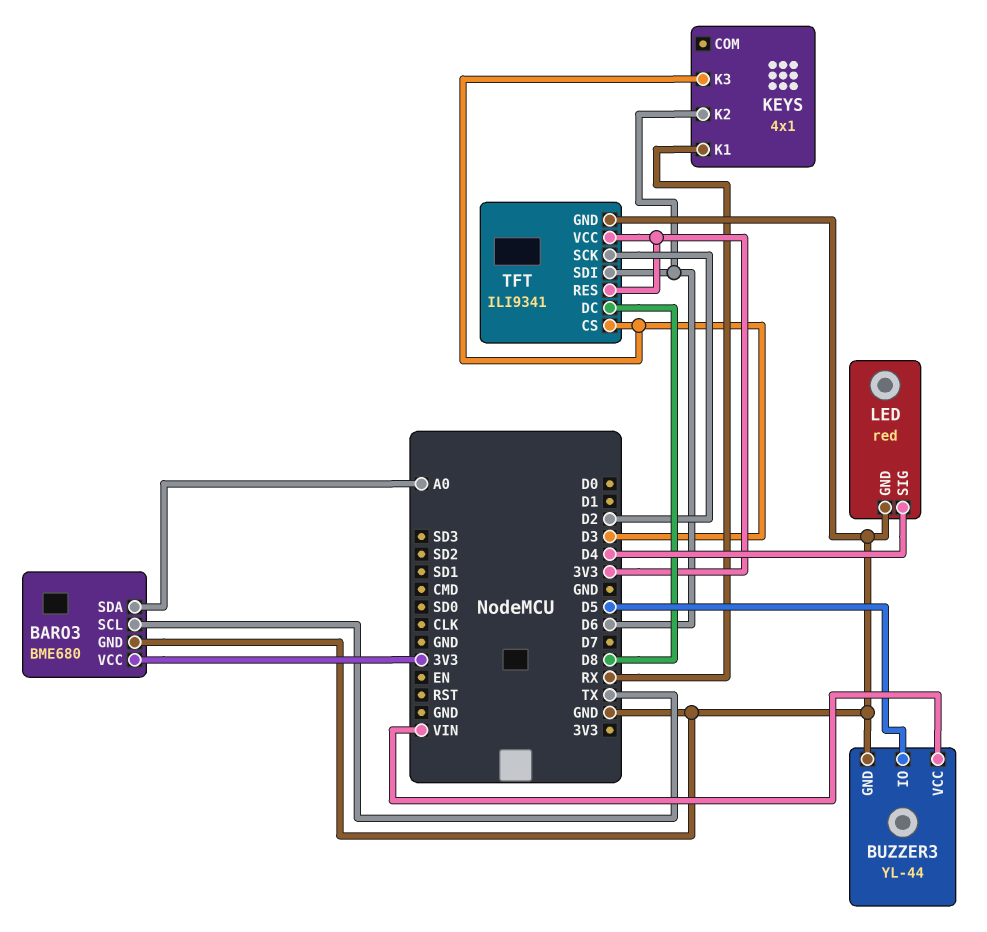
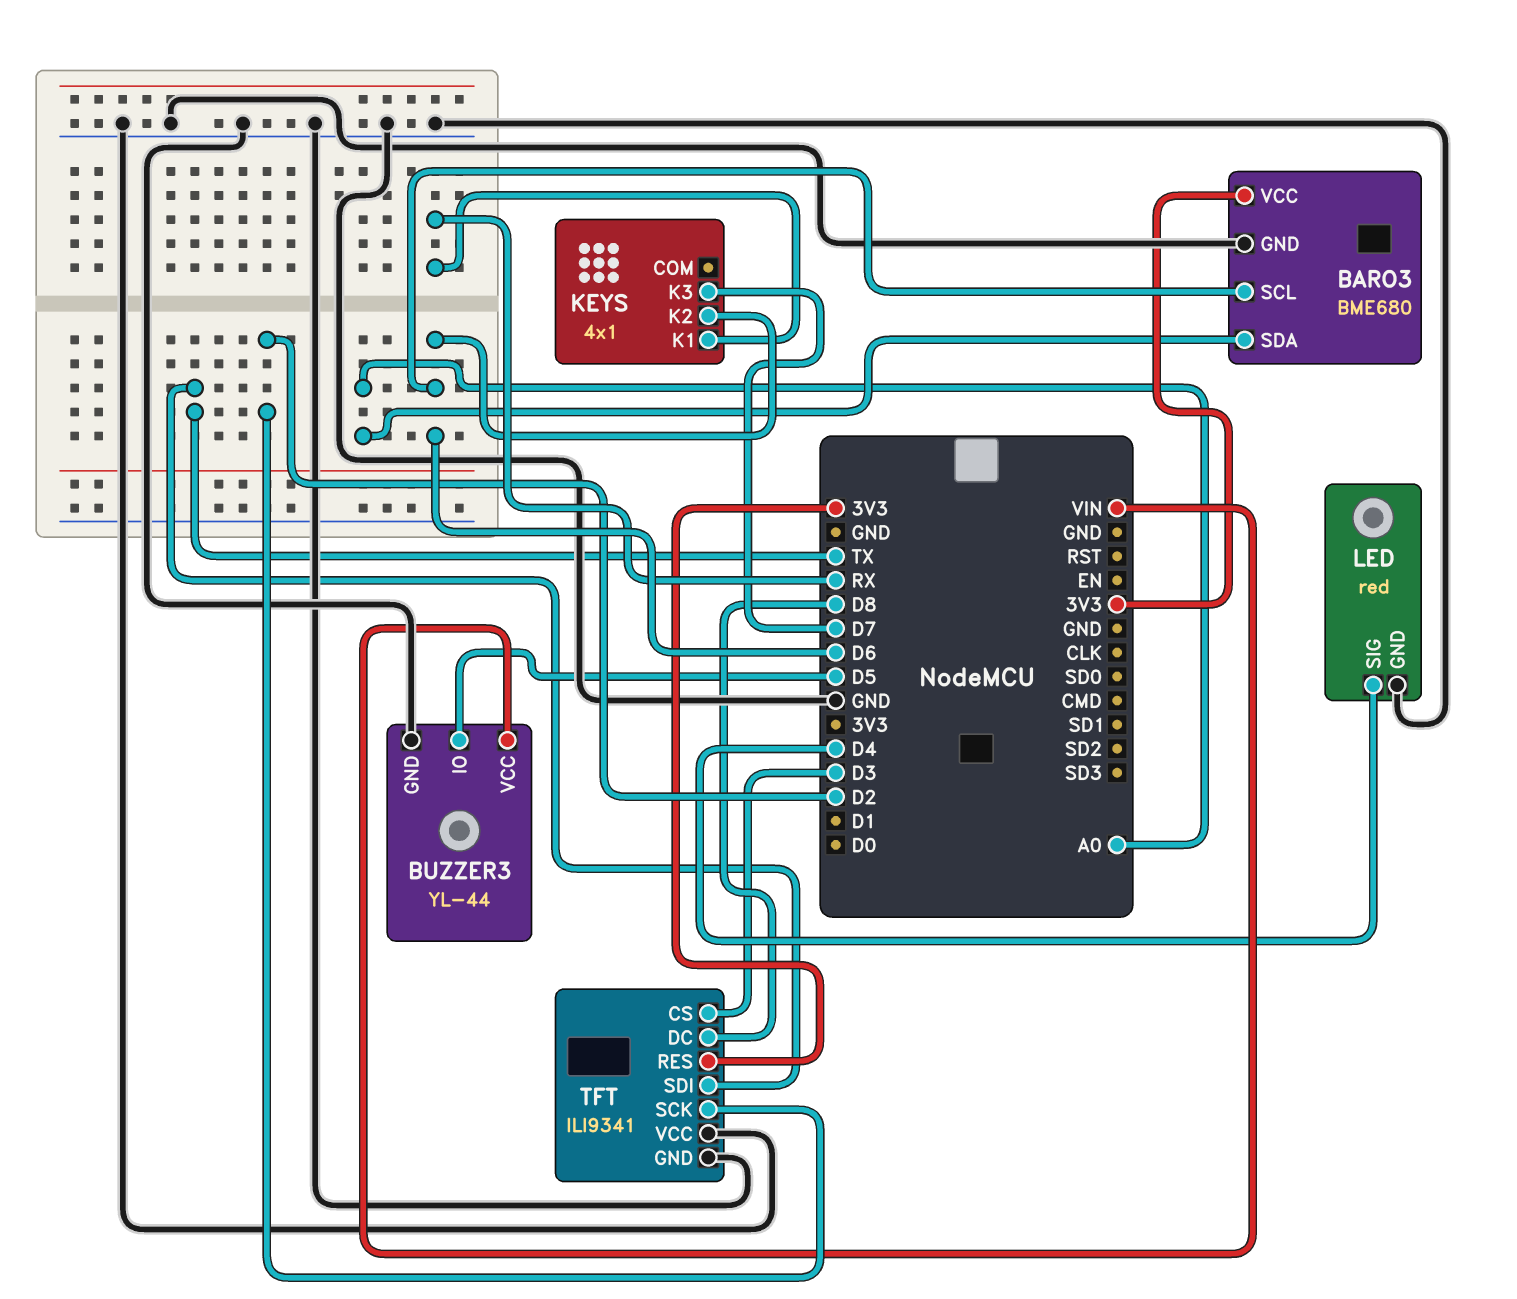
BARO3 pin SCL: TX -> D6
KEYS pin K3: D3 -> D7
TFT pin SDI: D6 -> TX
TFT pin VCC: 3V3 -> GND

